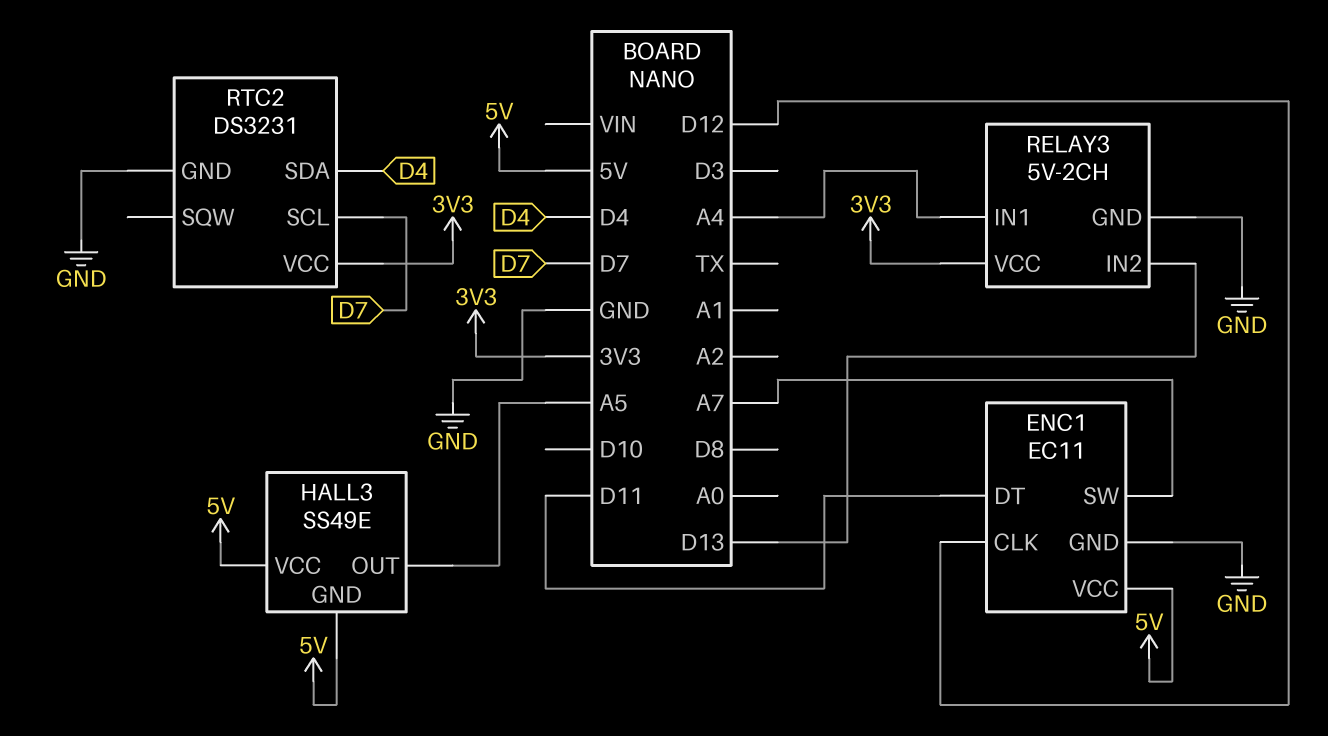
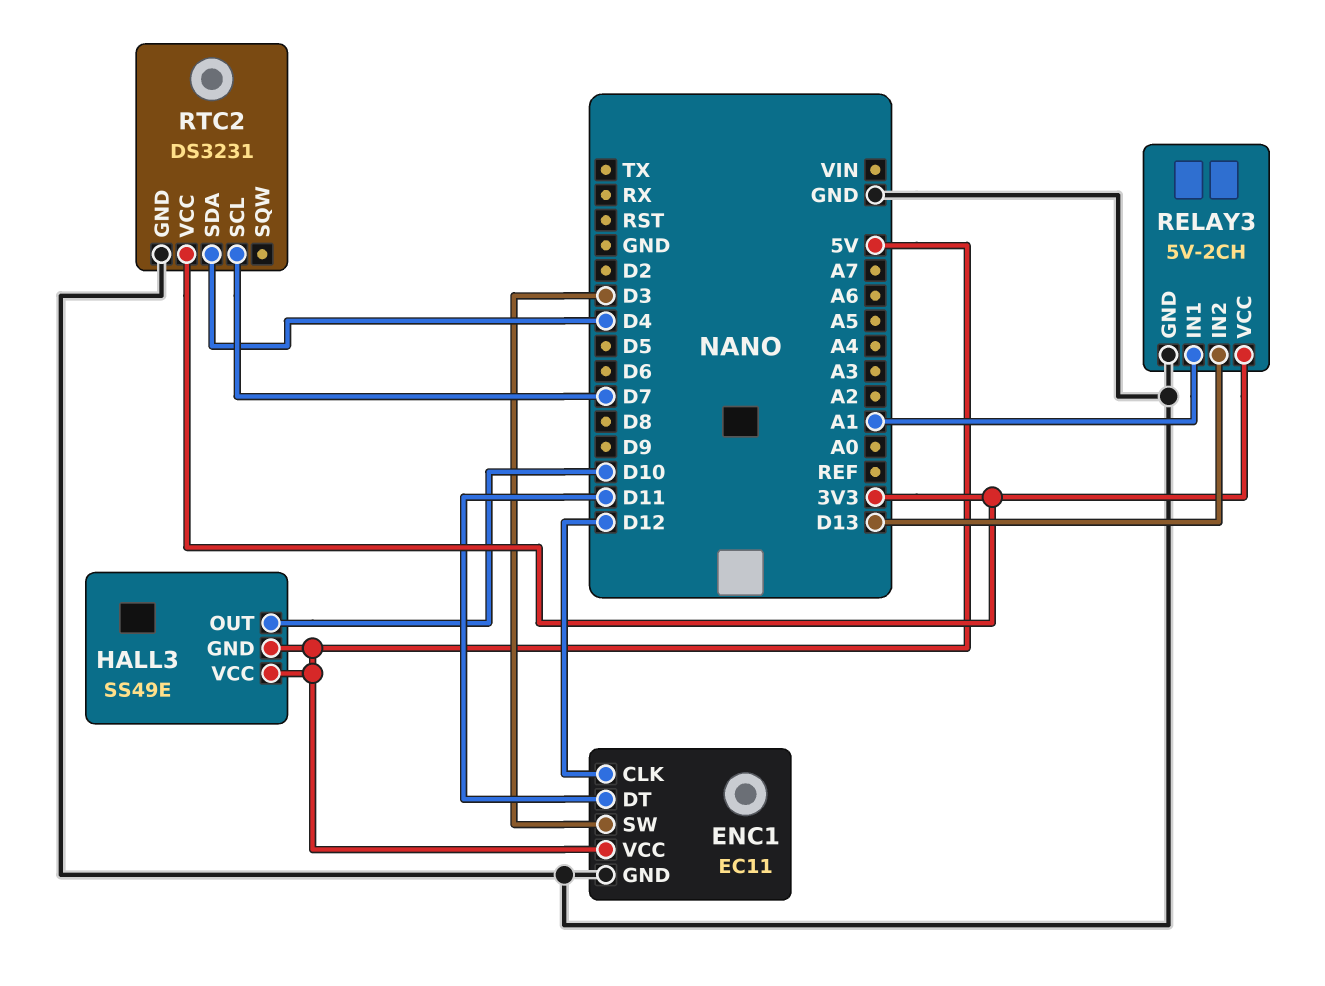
ENC1 pin SW: A7 -> D3
HALL3 pin OUT: A5 -> D10
RELAY3 pin IN1: A4 -> A1

